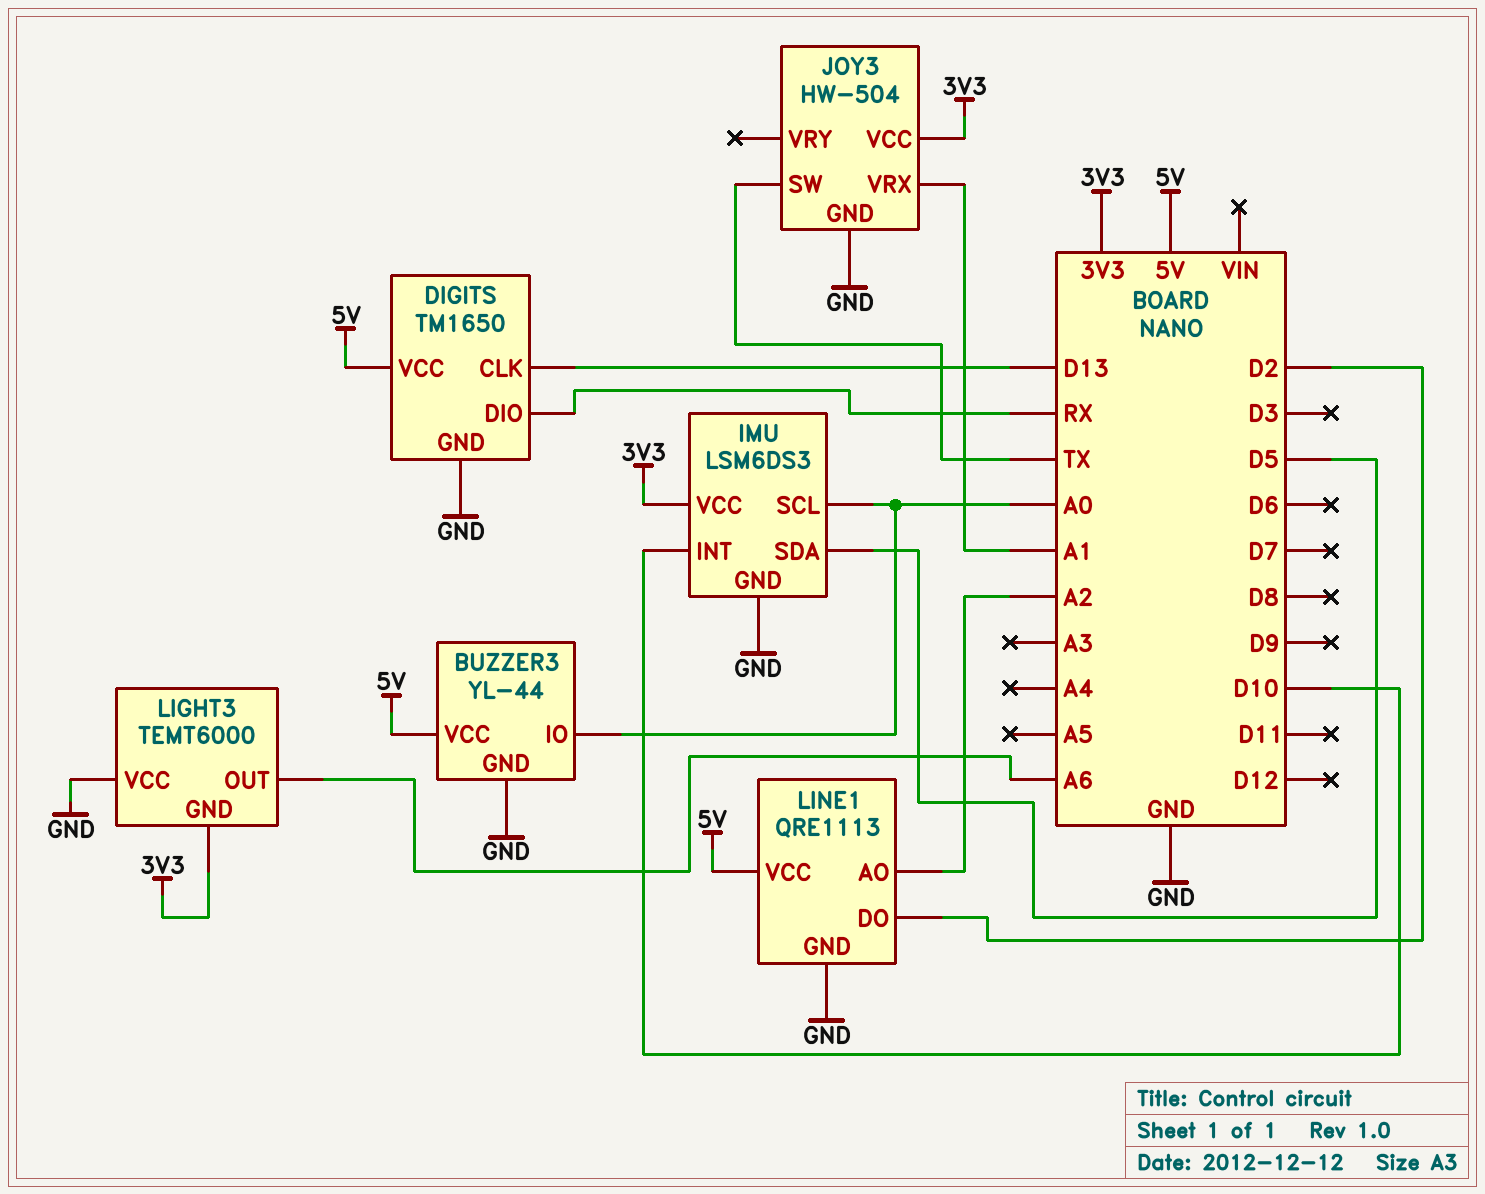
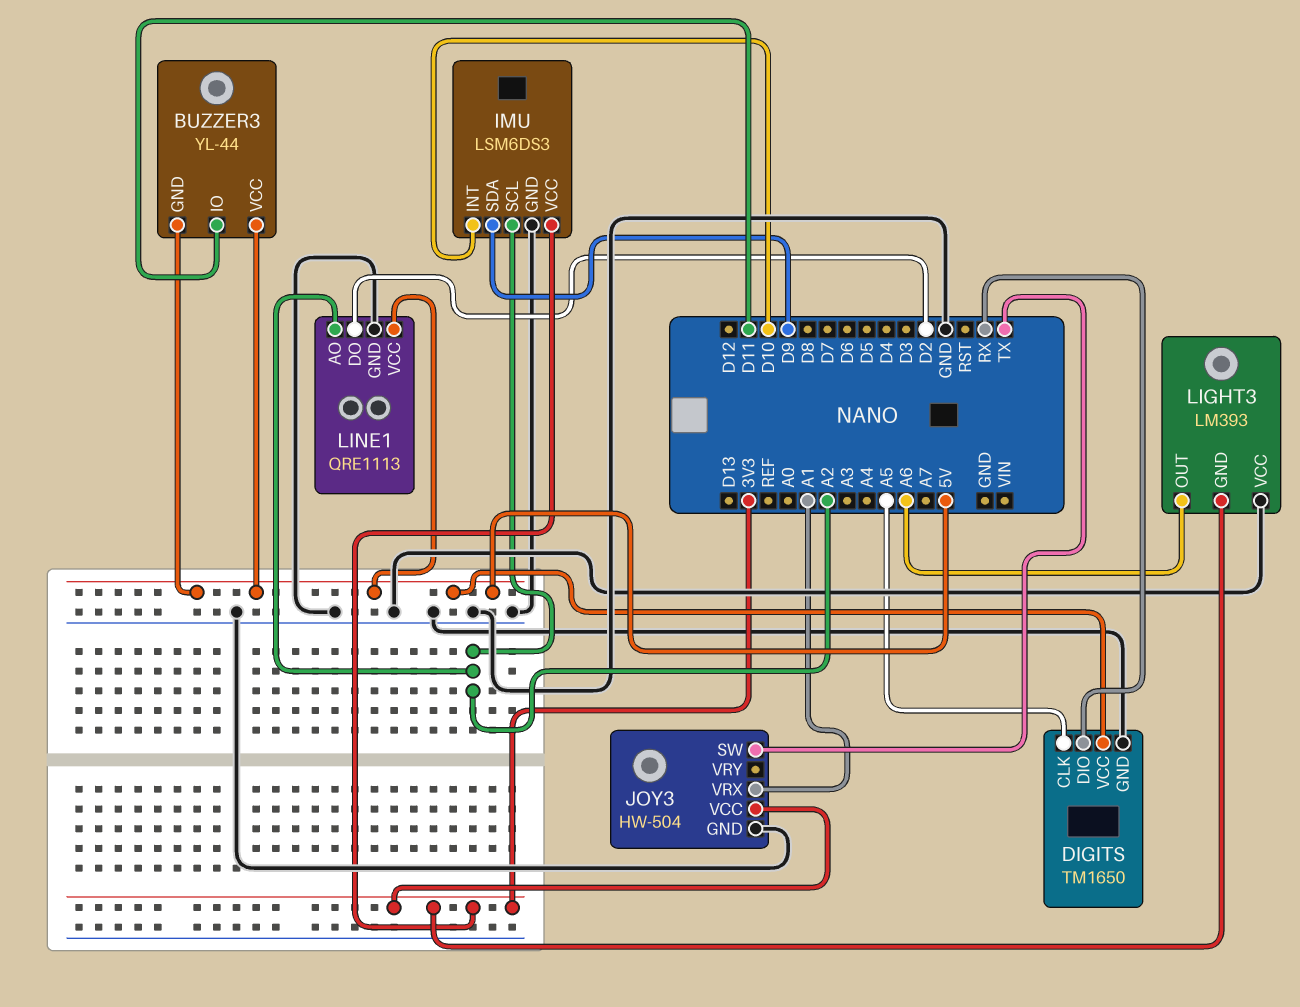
BUZZER3 pin GND: GND -> 5V
BUZZER3 pin IO: A0 -> D11
DIGITS pin CLK: D13 -> A5
IMU pin SCL: A0 -> A2
IMU pin SDA: D5 -> D9
LIGHT3: TEMT6000 -> LM393

